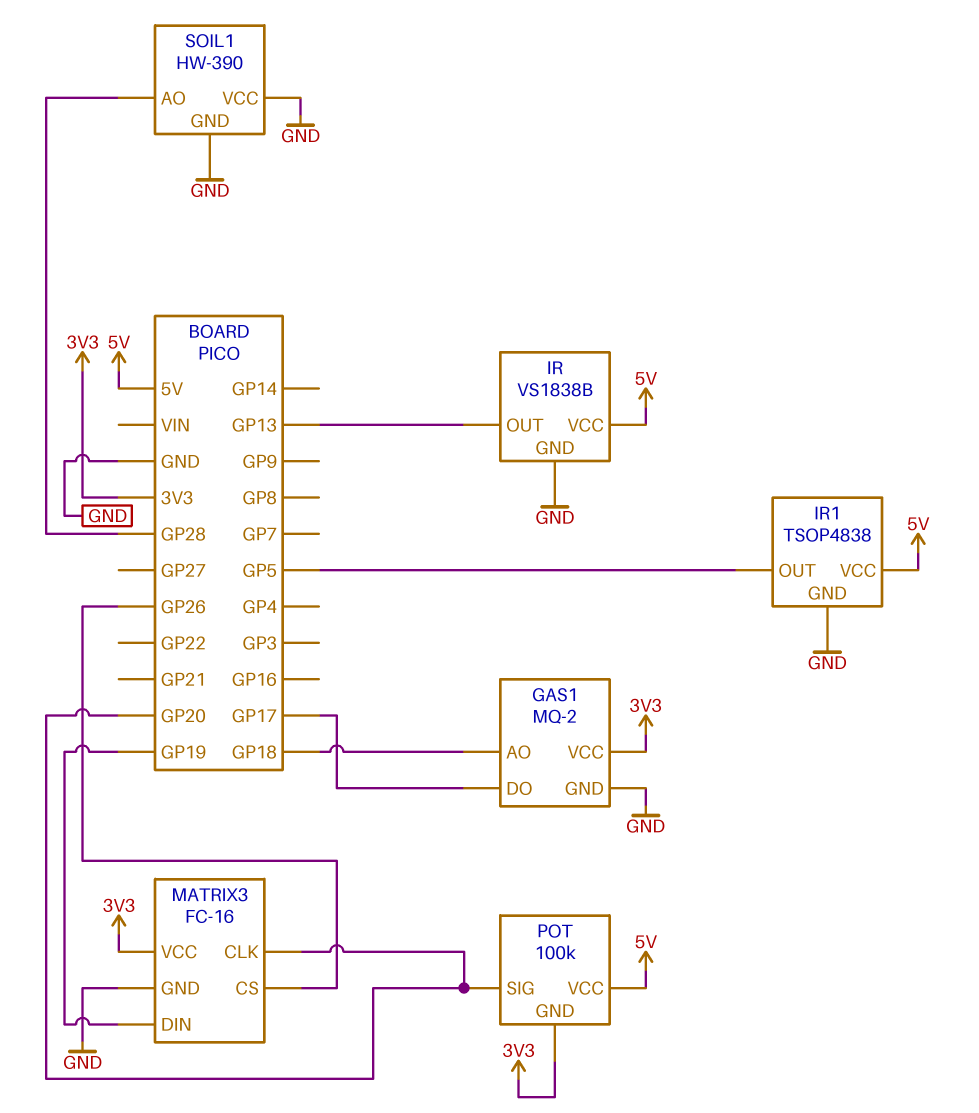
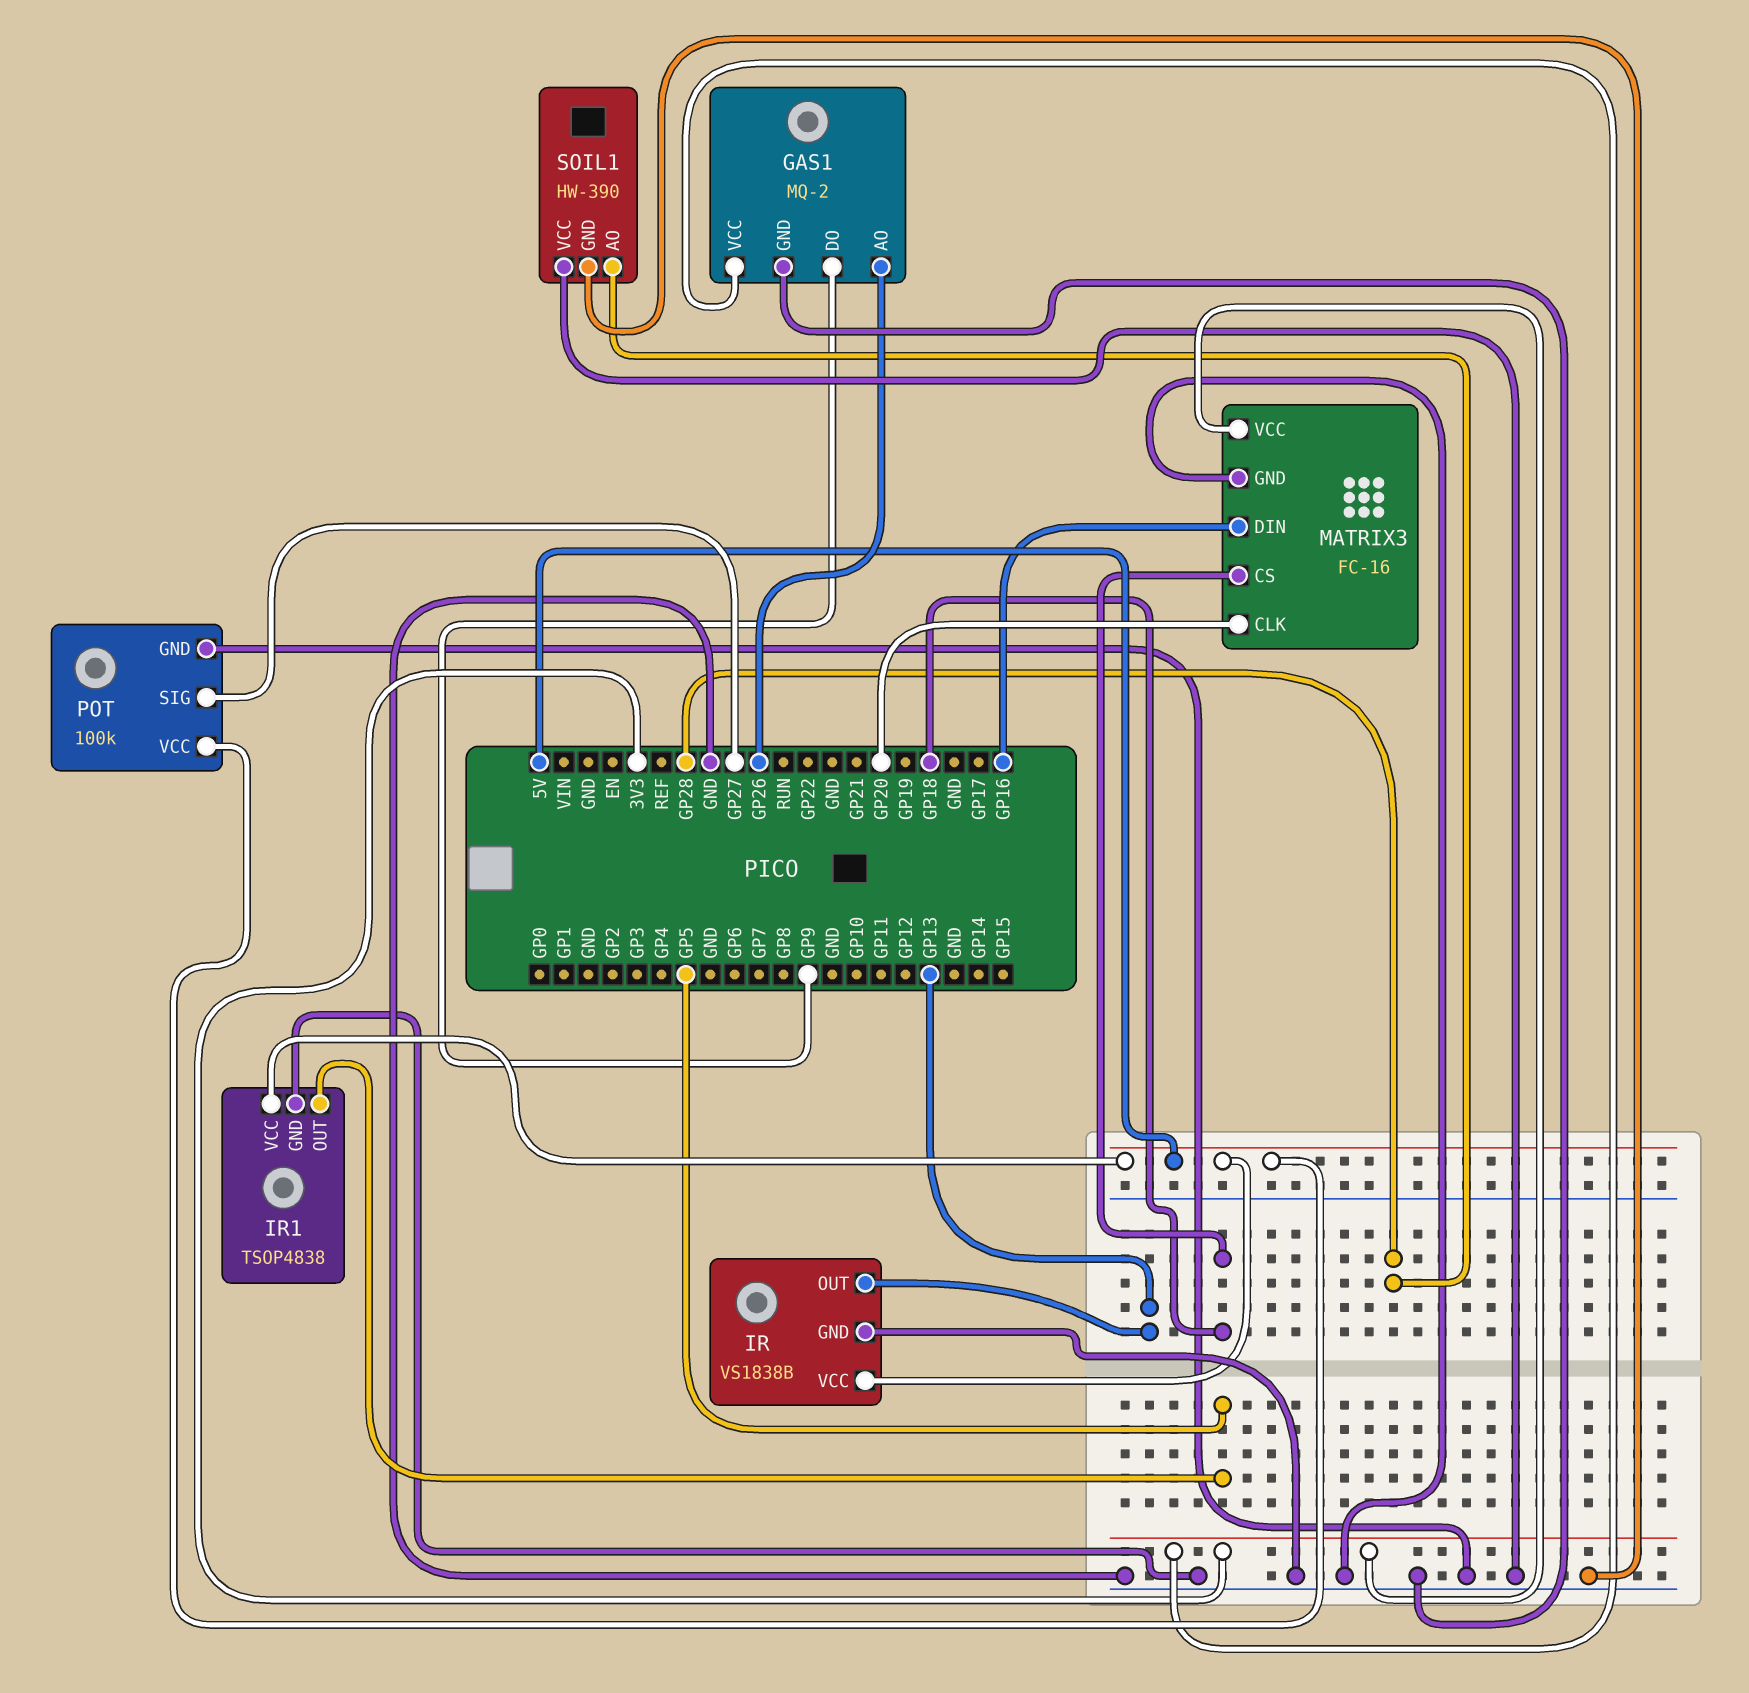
GAS1 pin AO: GP18 -> GP26
GAS1 pin DO: GP17 -> GP9
MATRIX3 pin CS: GP26 -> GP18
MATRIX3 pin DIN: GP19 -> GP16
POT pin GND: 3V3 -> GND
POT pin SIG: GP20 -> GP27

